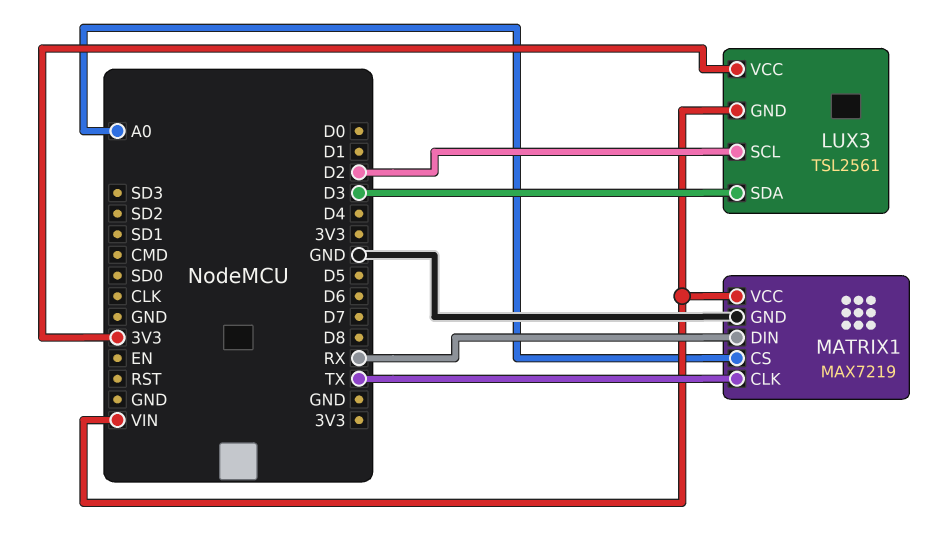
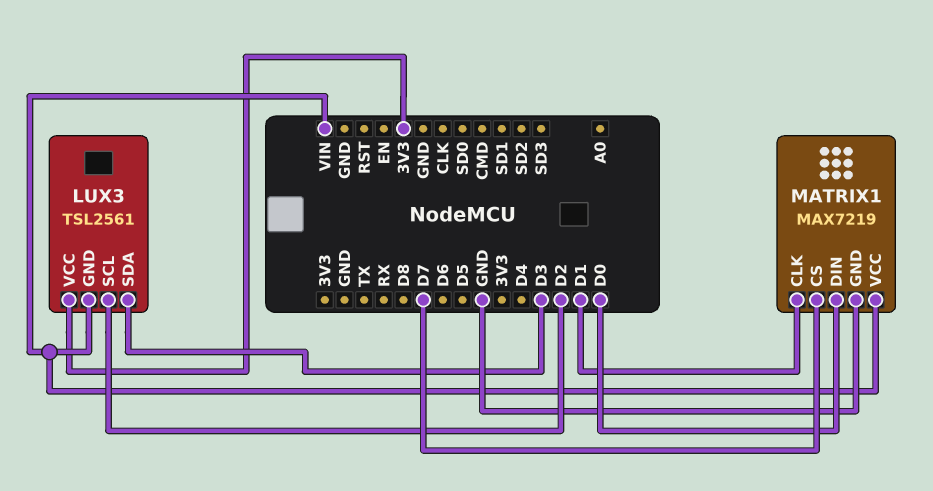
MATRIX1 pin CLK: TX -> D1
MATRIX1 pin CS: A0 -> D7
MATRIX1 pin DIN: RX -> D0

